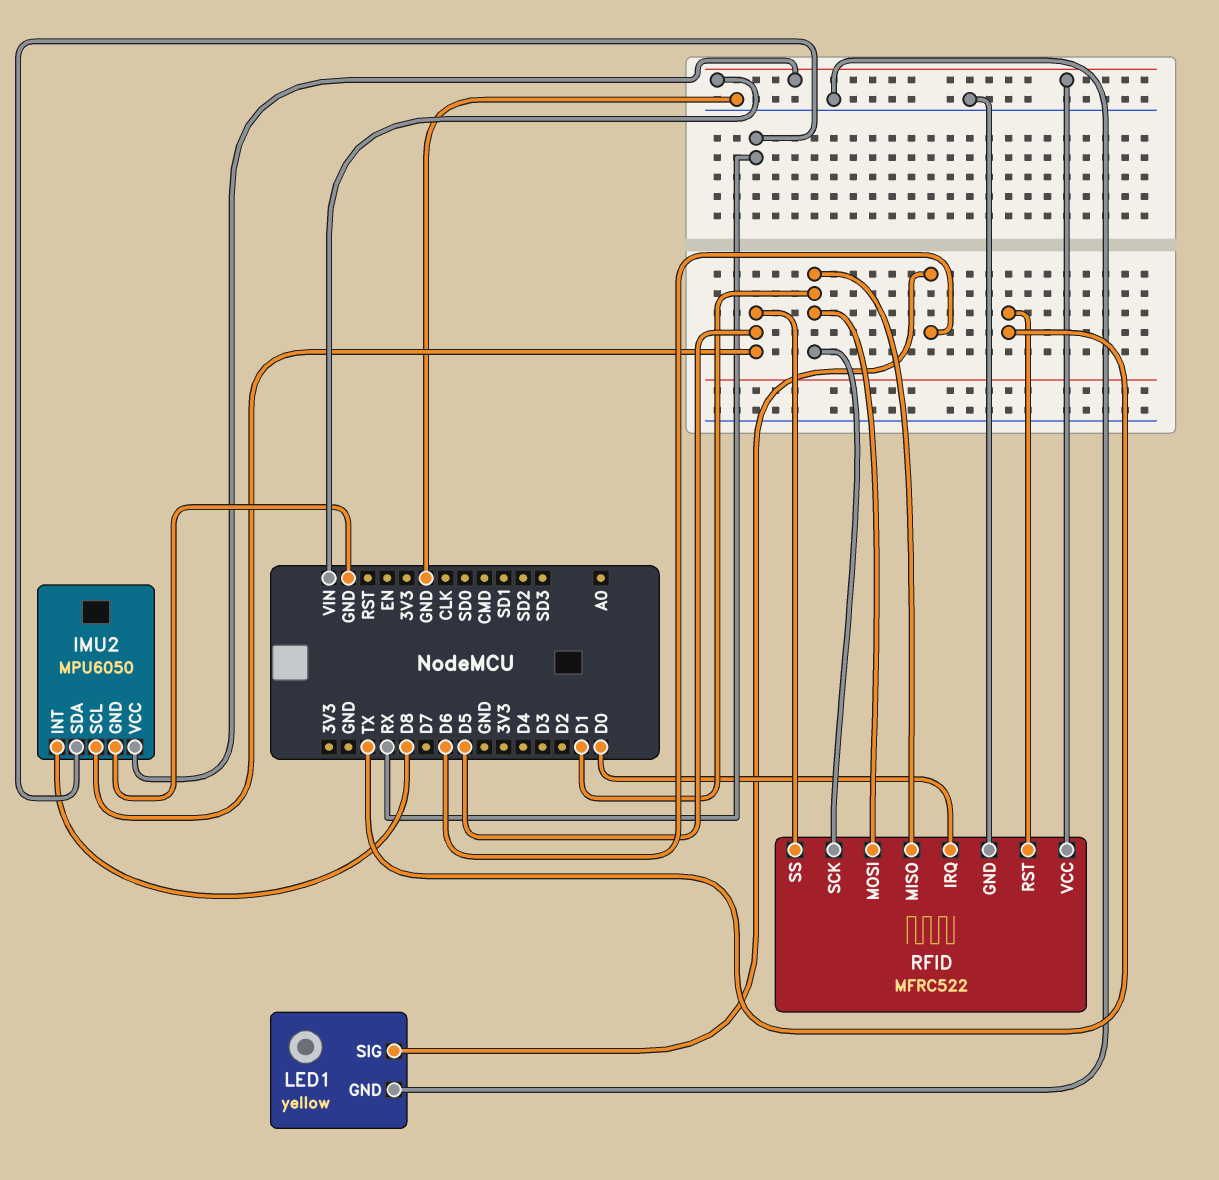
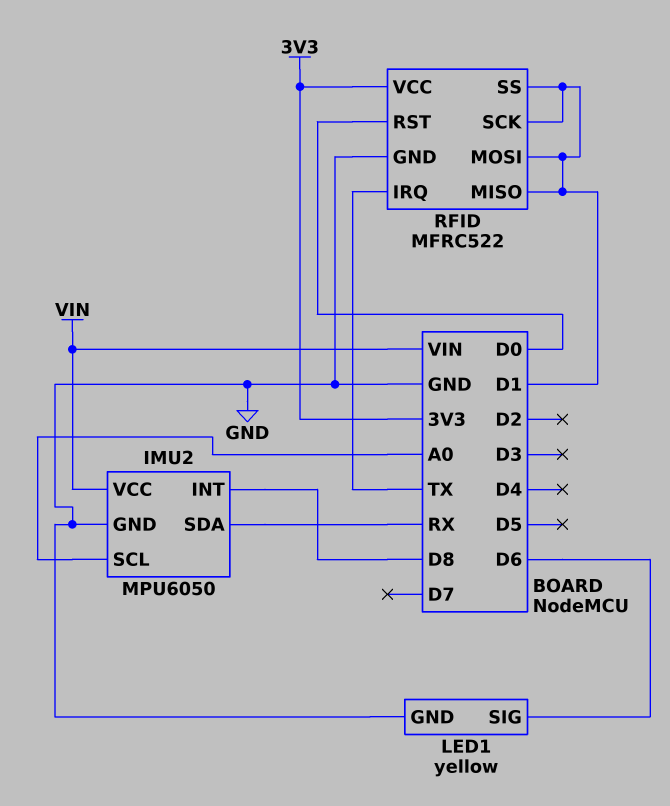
IMU2 pin SCL: D5 -> A0
RFID pin IRQ: D0 -> TX
RFID pin RST: TX -> D0
RFID pin SS: D5 -> D1
RFID pin VCC: VIN -> 3V3

